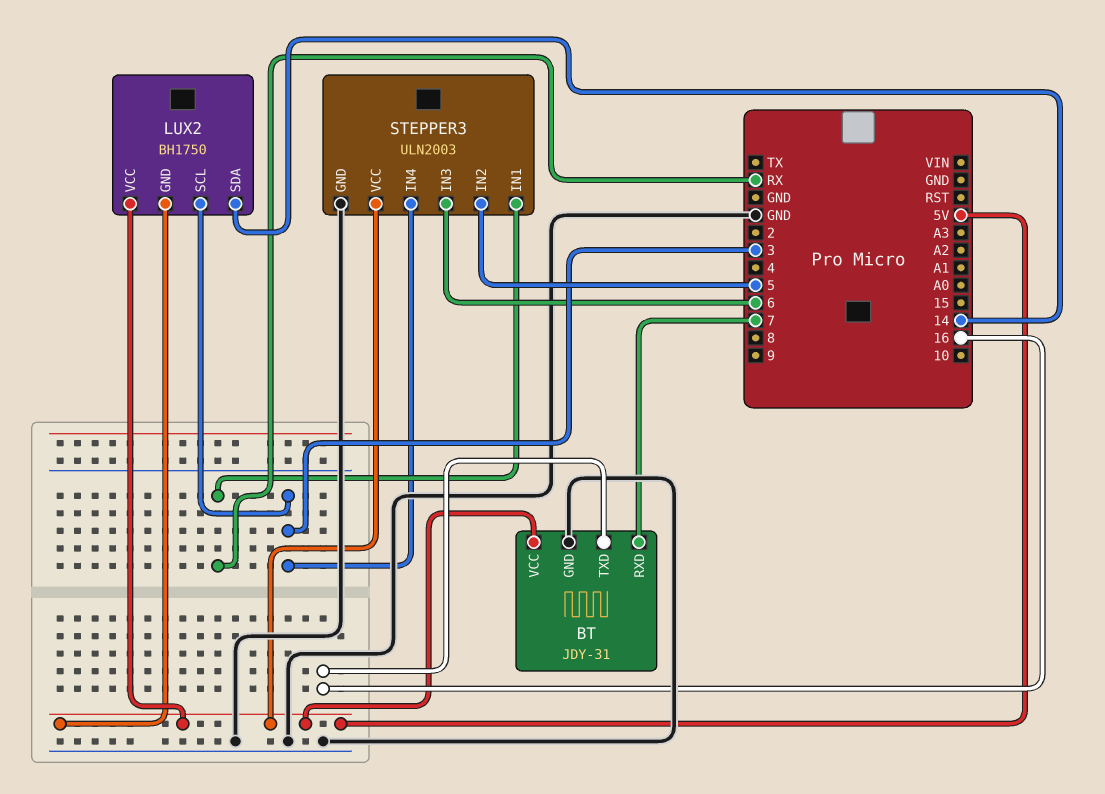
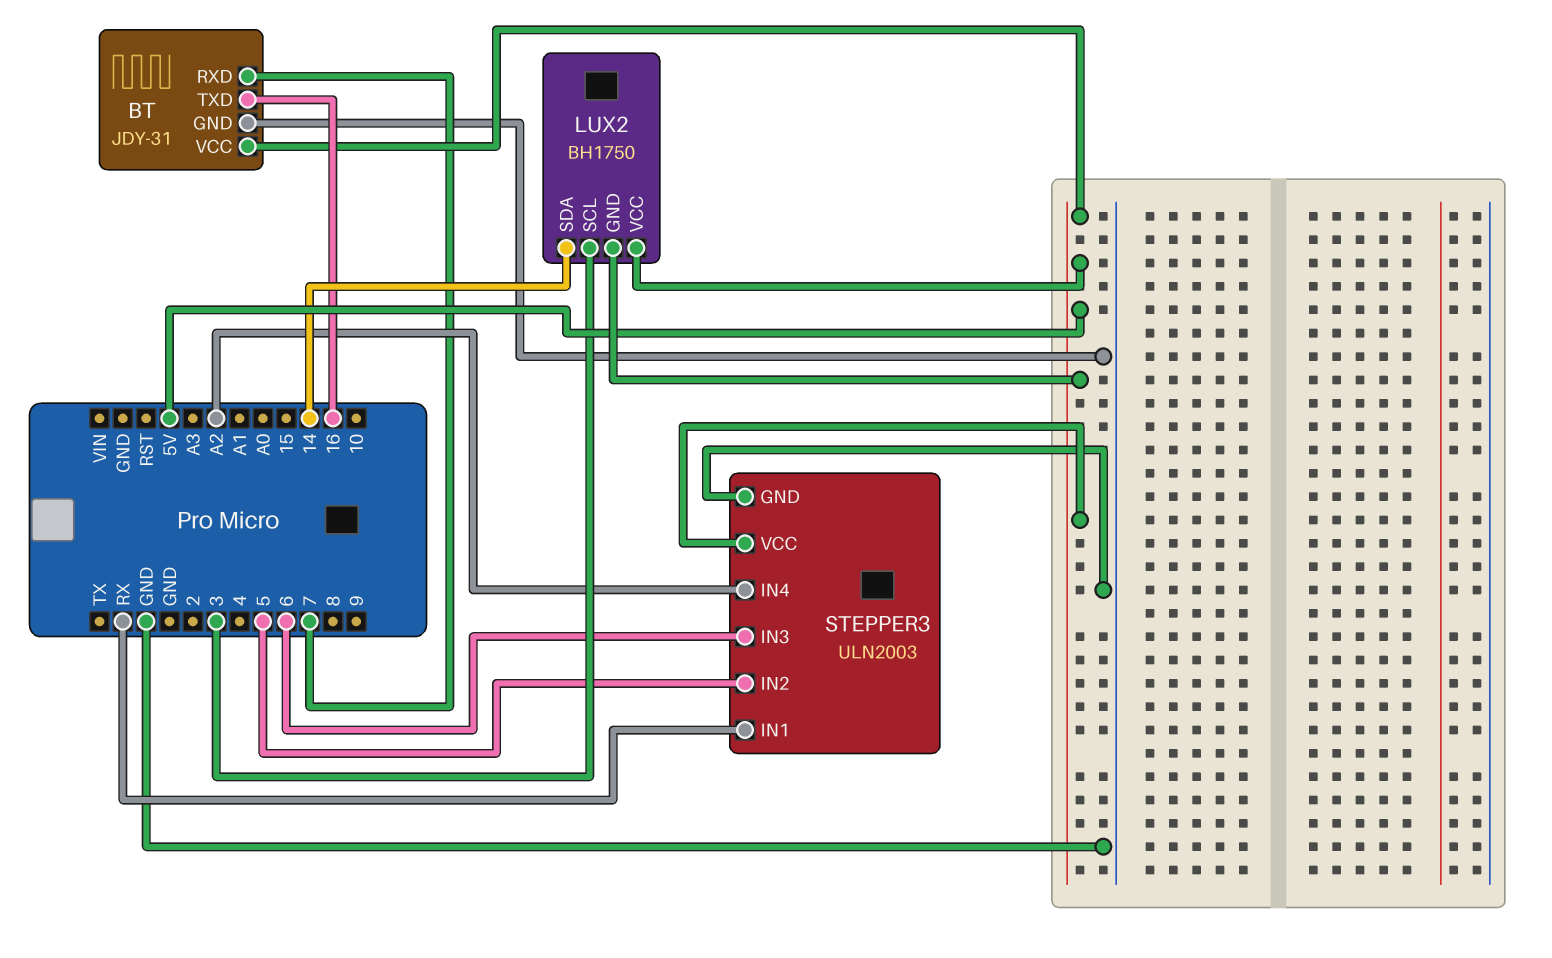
STEPPER3 pin IN4: 3 -> A2

